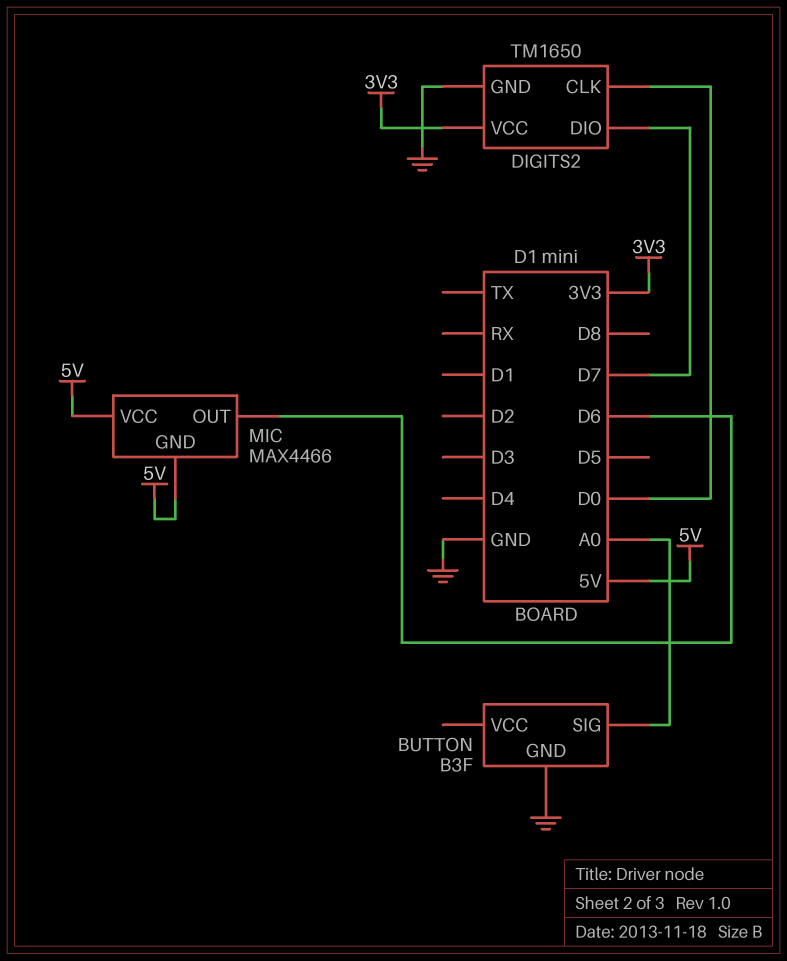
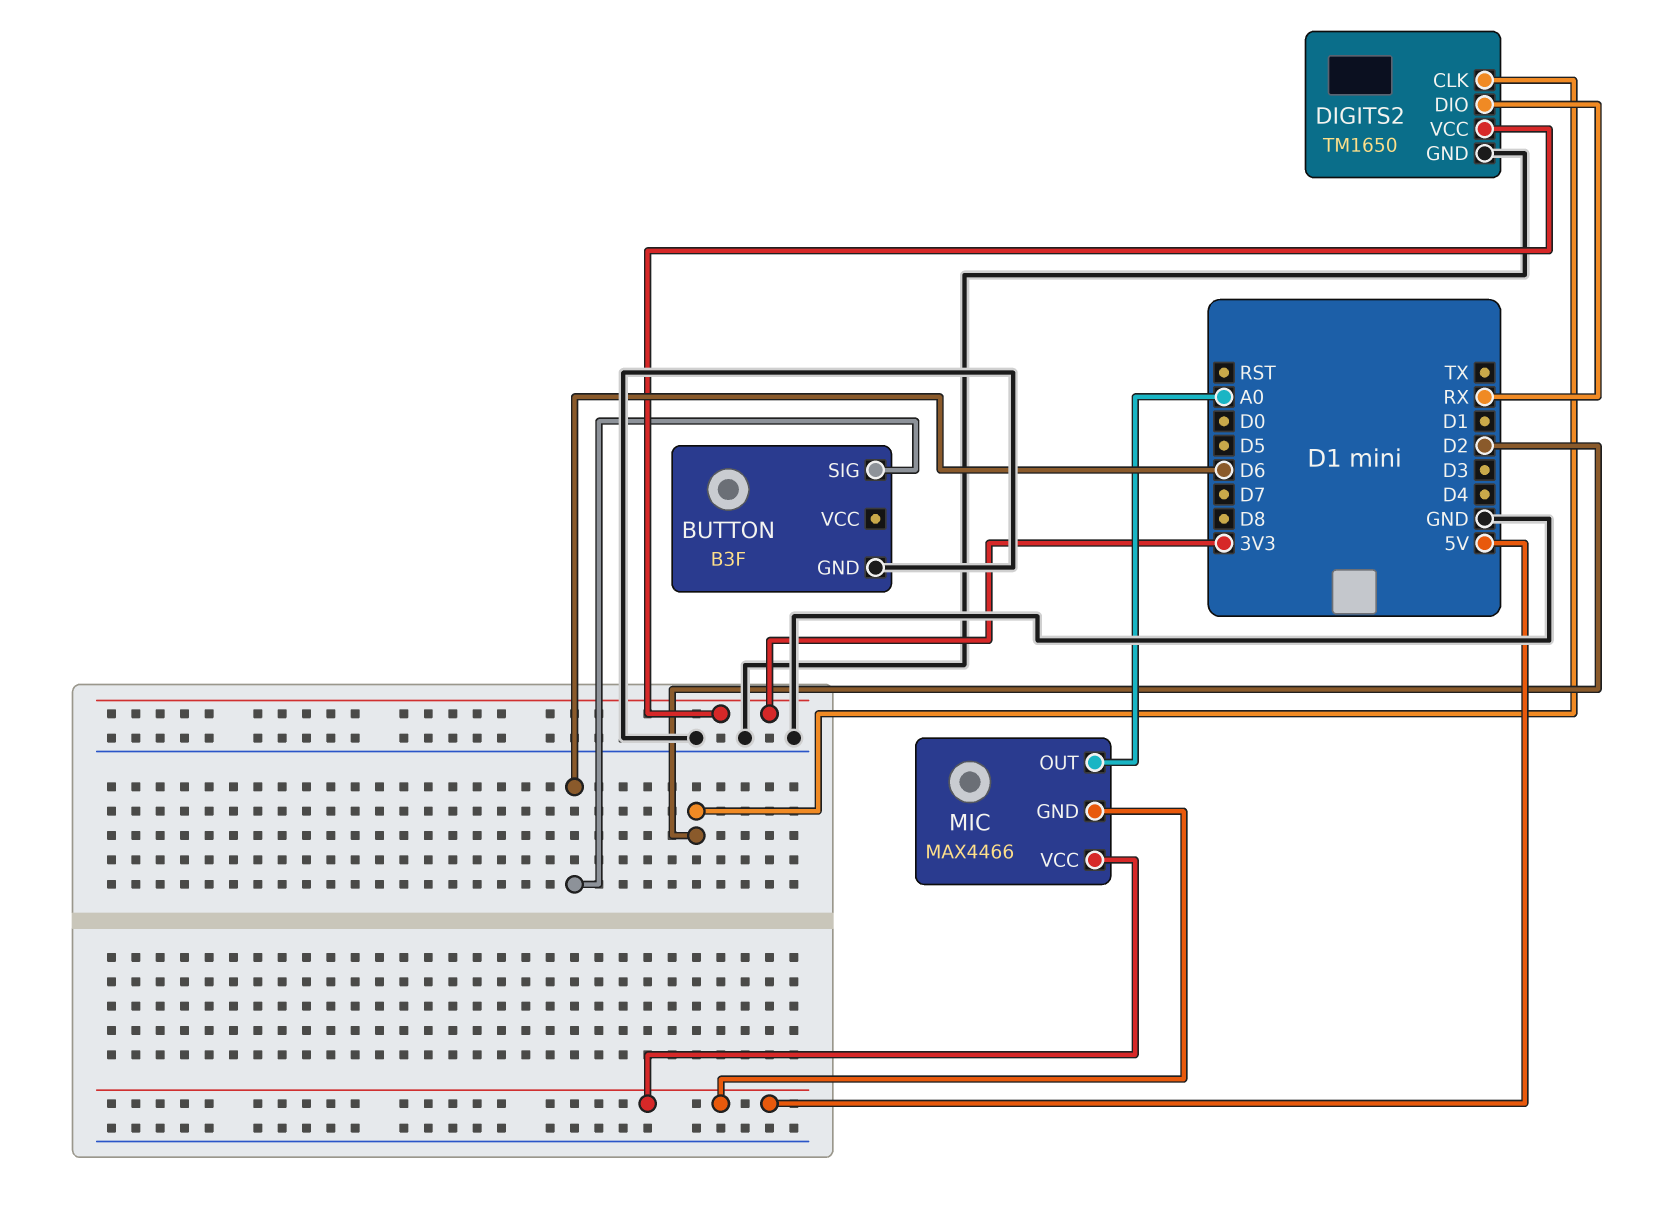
BUTTON pin SIG: A0 -> D6
DIGITS2 pin CLK: D0 -> D2
DIGITS2 pin DIO: D7 -> RX
MIC pin OUT: D6 -> A0

